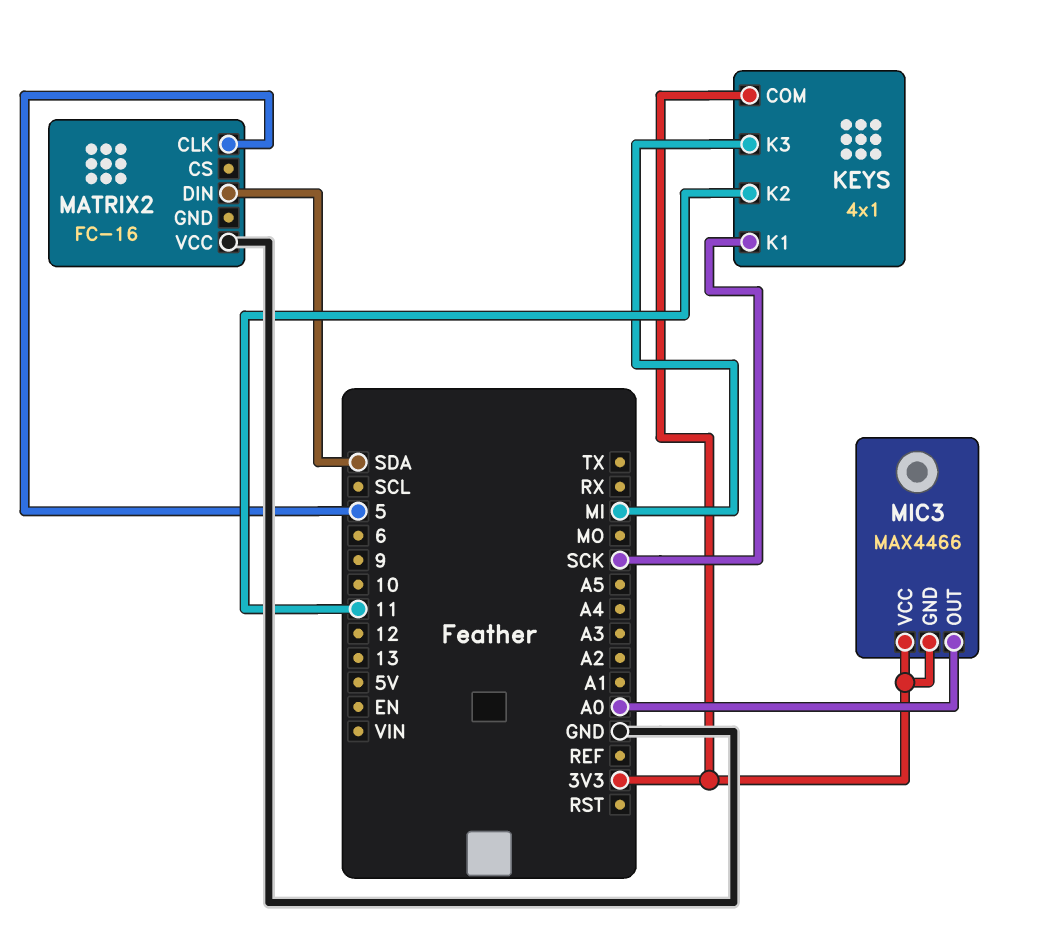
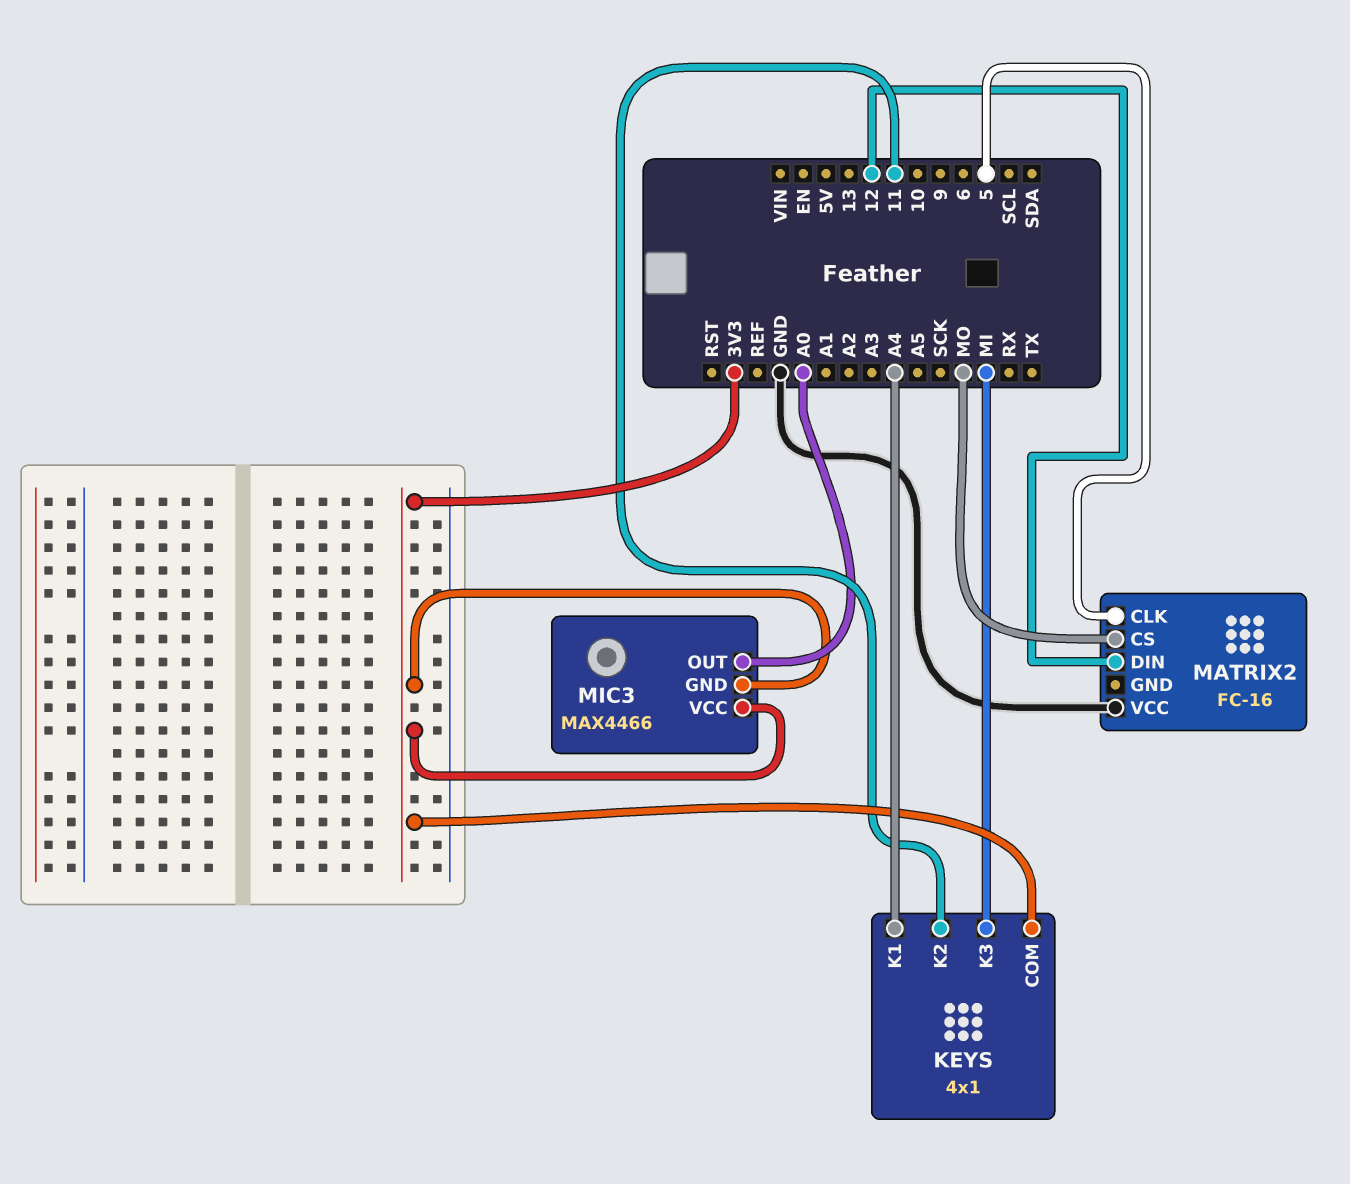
KEYS pin K1: SCK -> A4
MATRIX2 pin CS: none -> MO
MATRIX2 pin DIN: SDA -> 12

